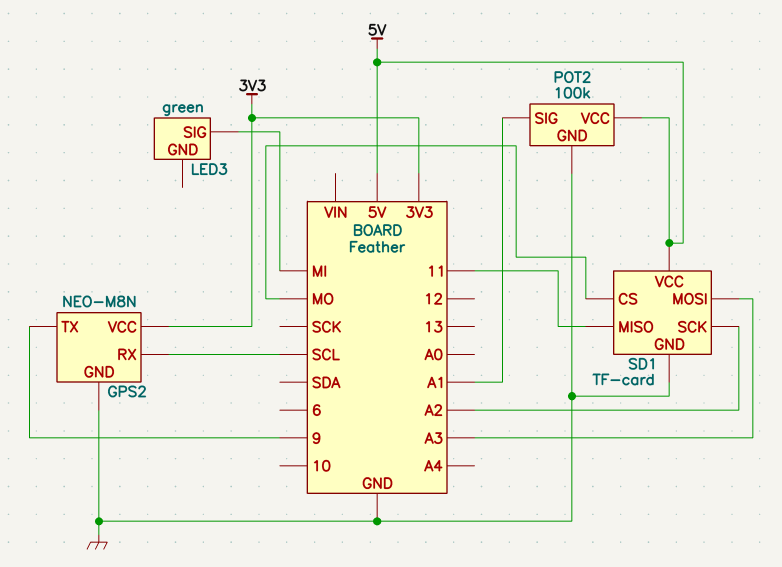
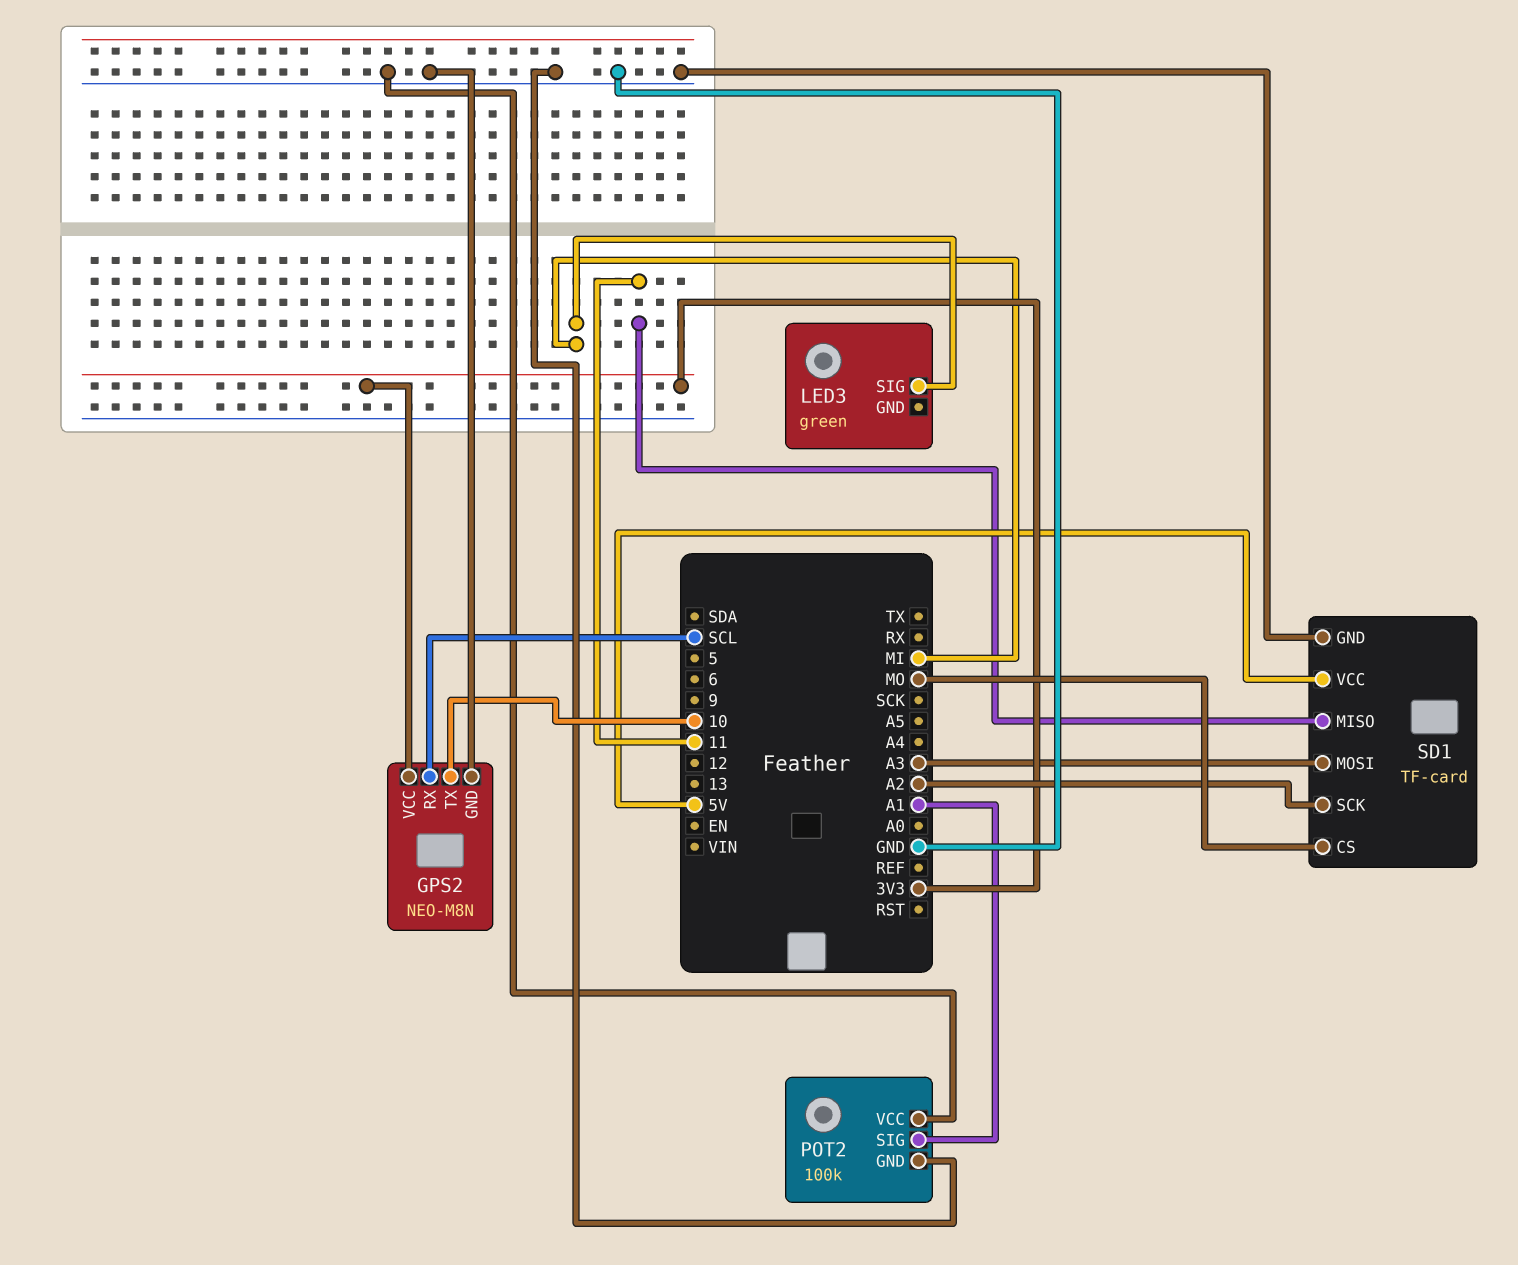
GPS2 pin TX: 9 -> 10
POT2 pin VCC: 5V -> GND

